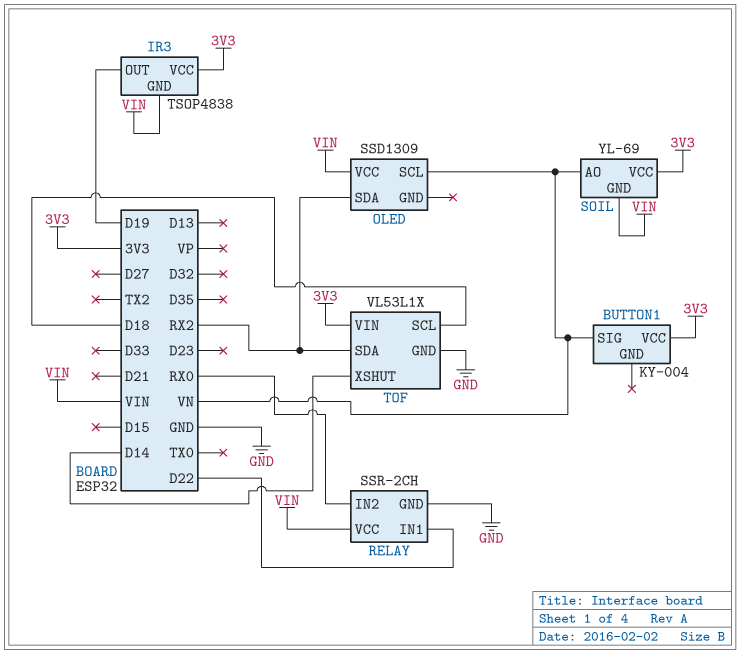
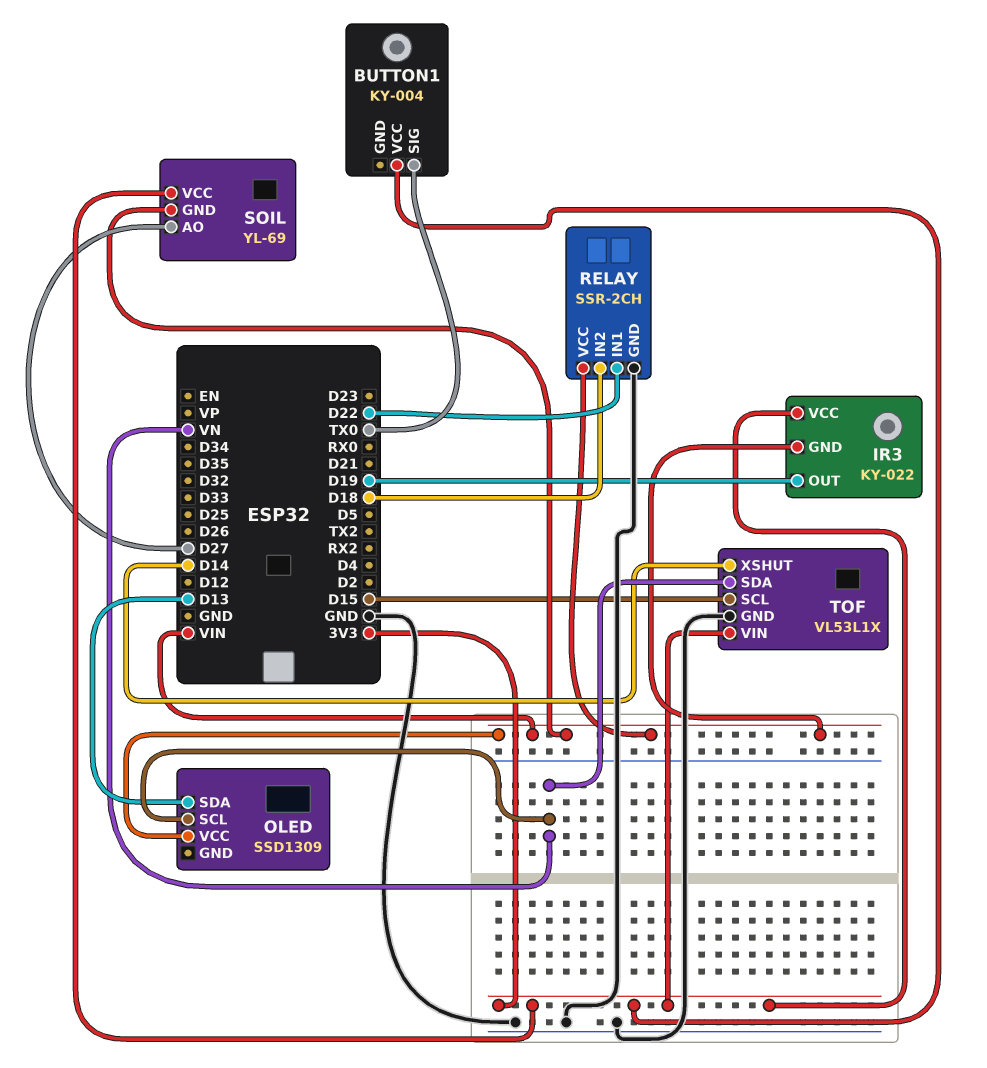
BUTTON1 pin SIG: VN -> TX0
IR3: TSOP4838 -> KY-022
OLED pin SDA: RX2 -> D13
RELAY pin IN2: RX0 -> D18
SOIL pin AO: VN -> D27
TOF pin SCL: D18 -> D15
TOF pin SDA: RX2 -> VN

